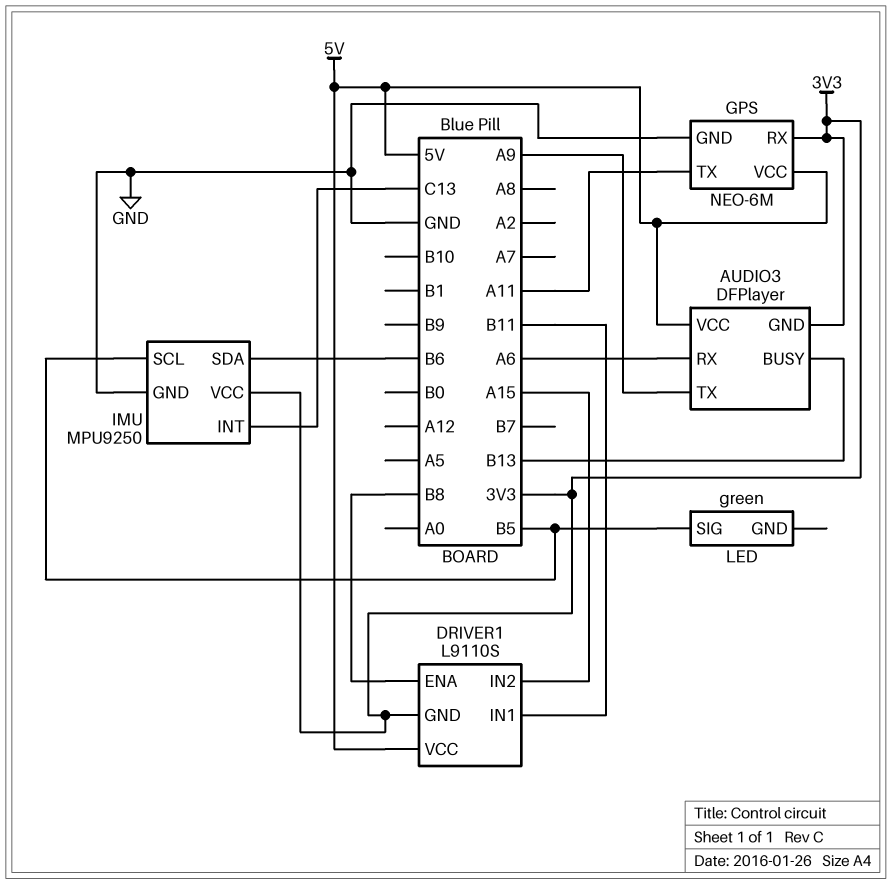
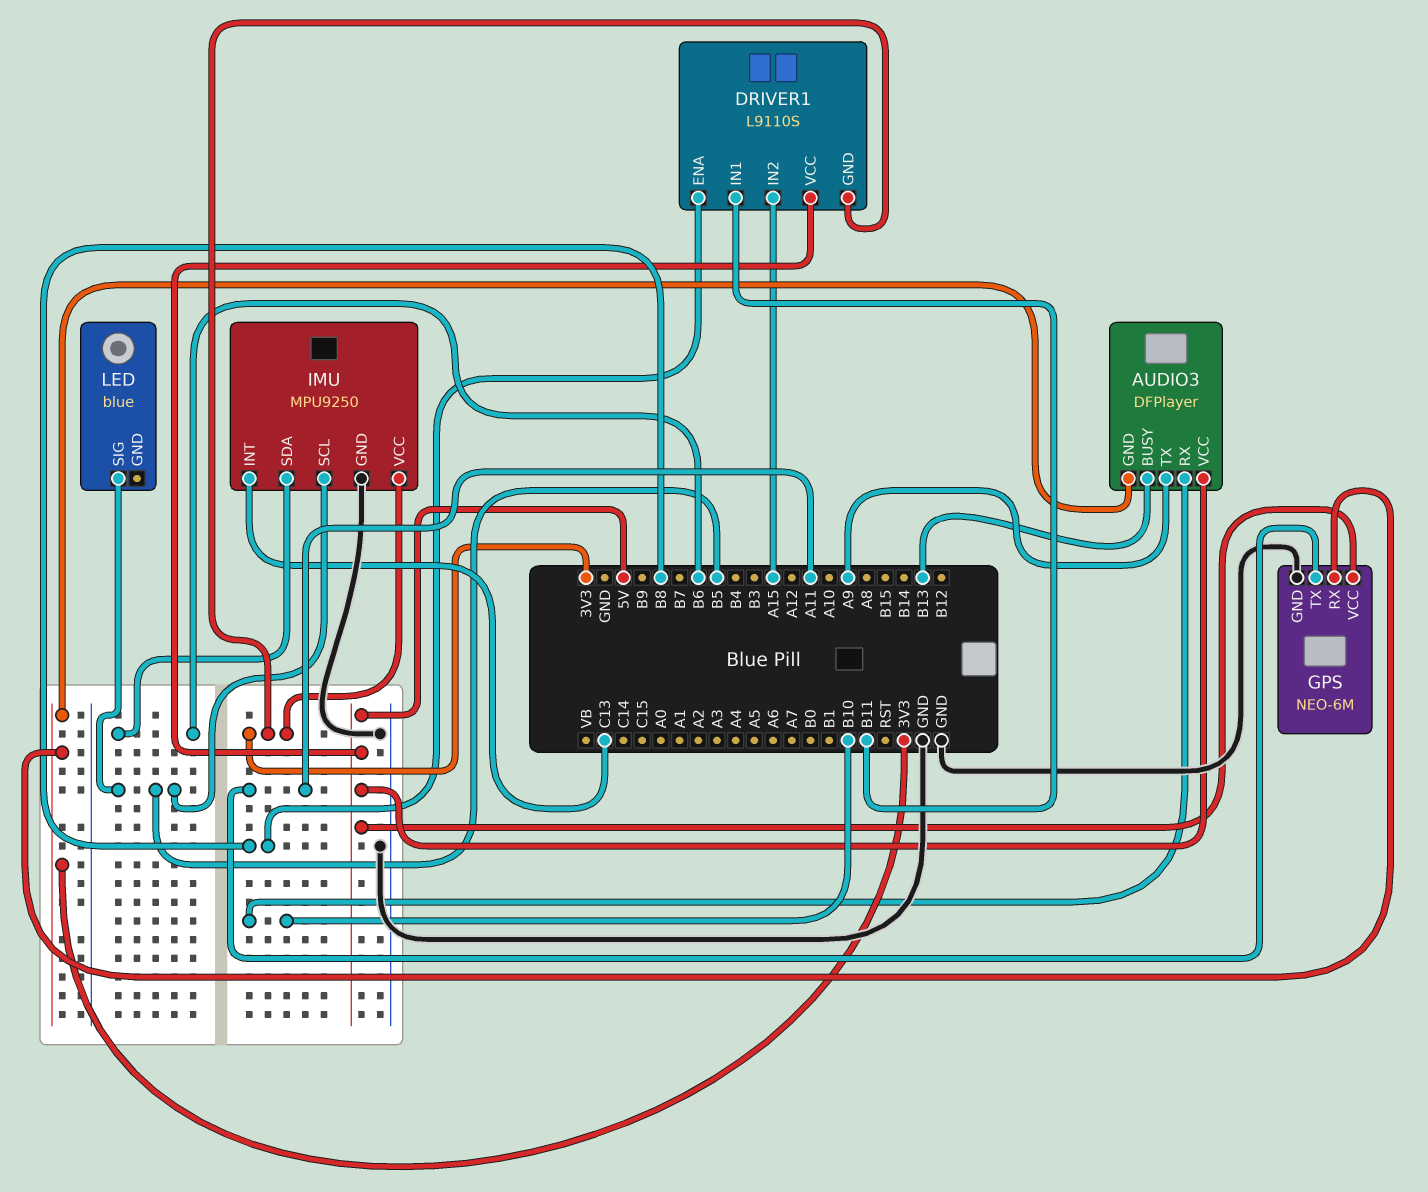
AUDIO3 pin RX: A6 -> B10
LED: green -> blue

